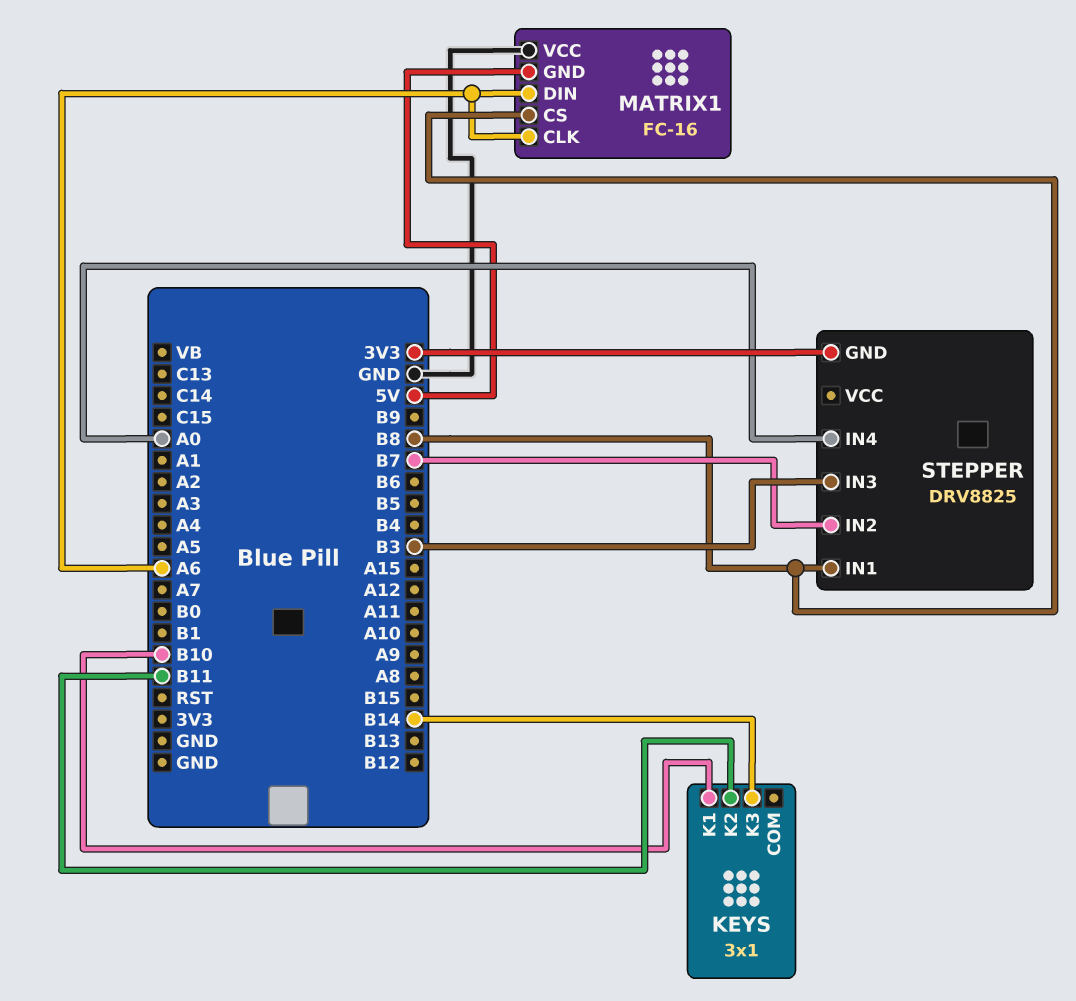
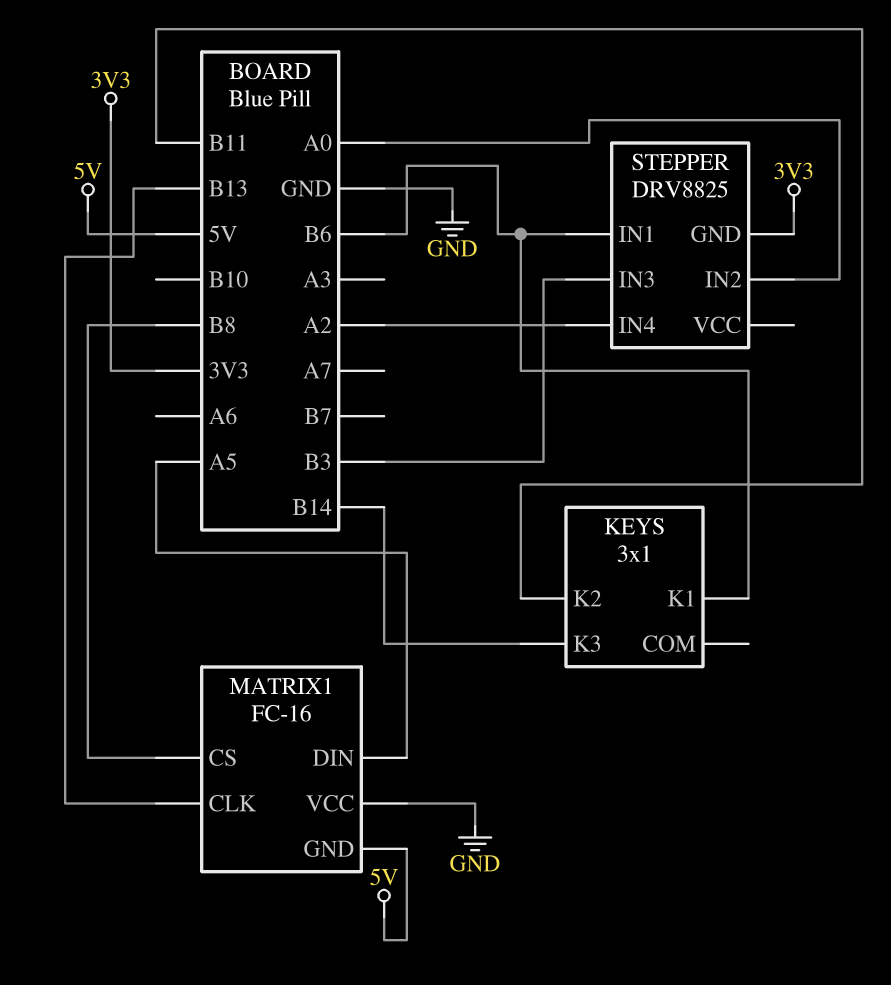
KEYS pin K1: B10 -> B6
MATRIX1 pin CLK: A6 -> B13
MATRIX1 pin DIN: A6 -> A5
STEPPER pin IN1: B8 -> B6
STEPPER pin IN2: B7 -> A0
STEPPER pin IN4: A0 -> A2

